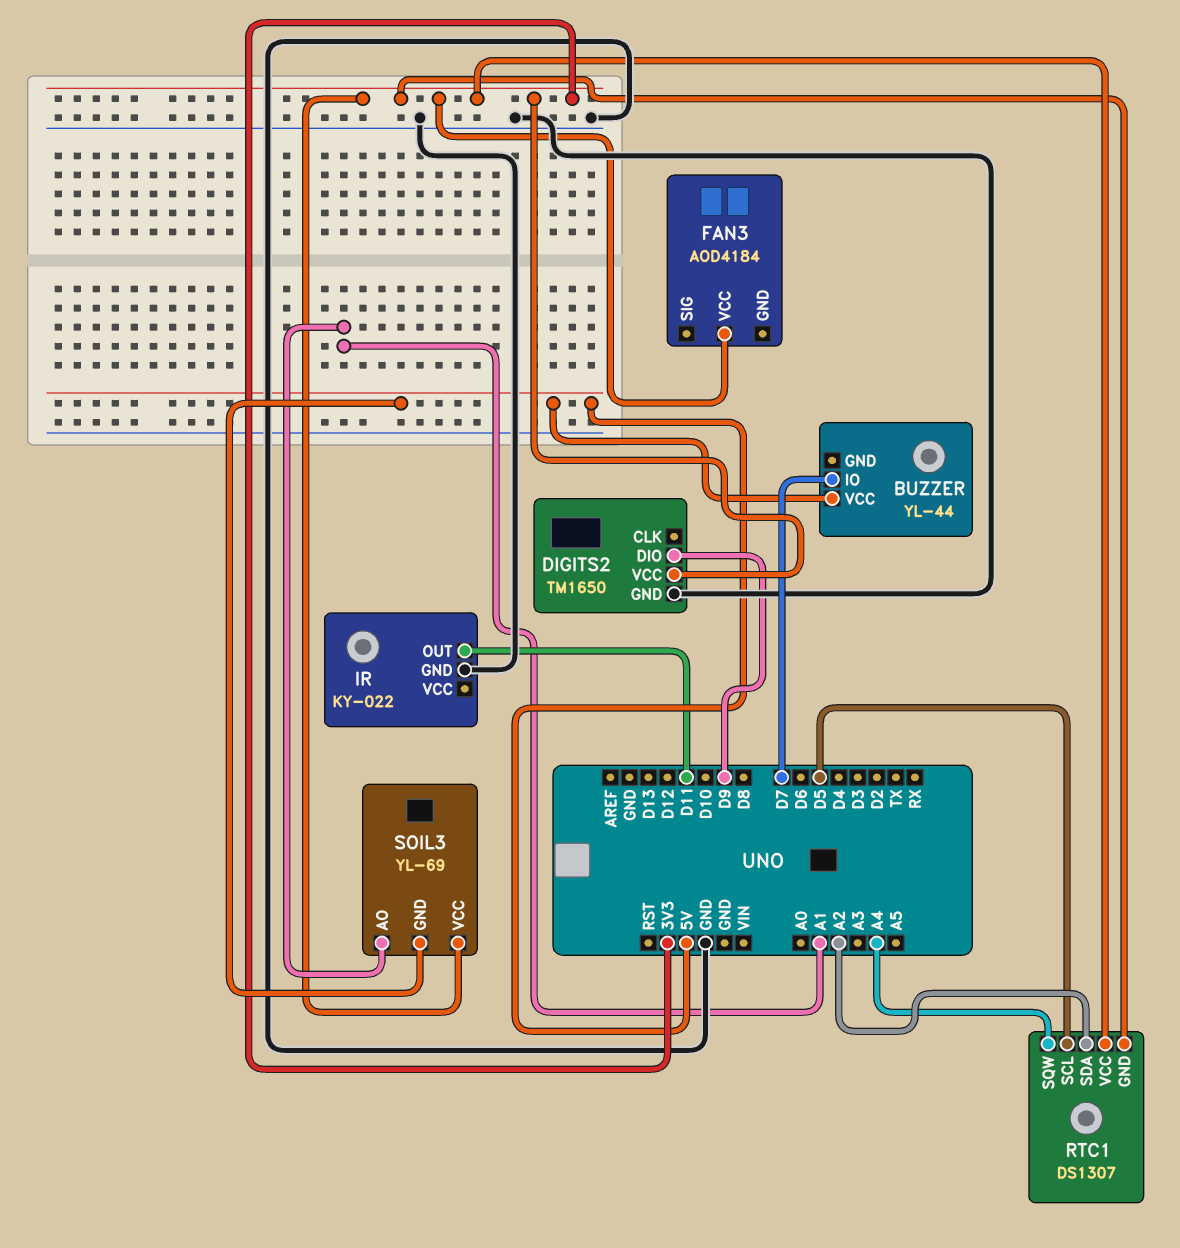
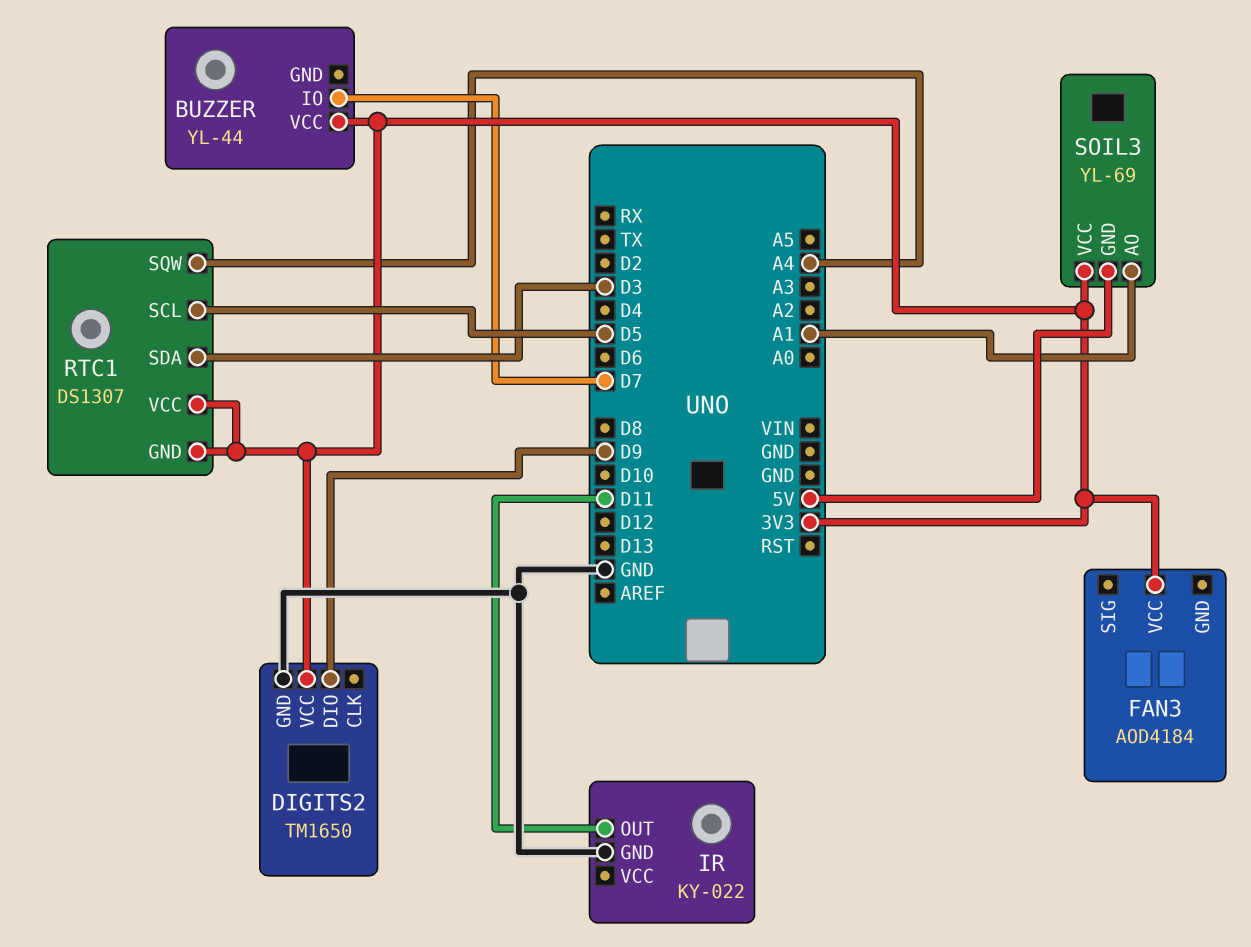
BUZZER pin VCC: 5V -> 3V3
RTC1 pin SDA: A2 -> D3

